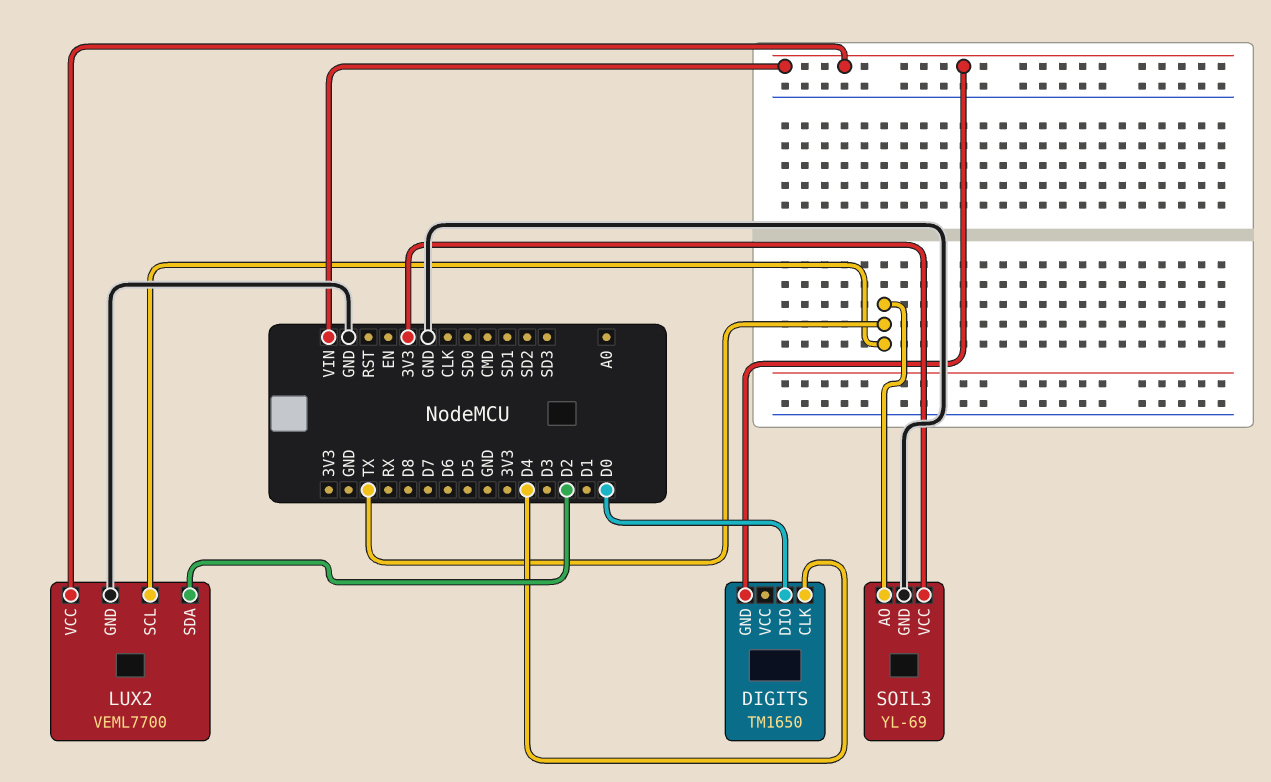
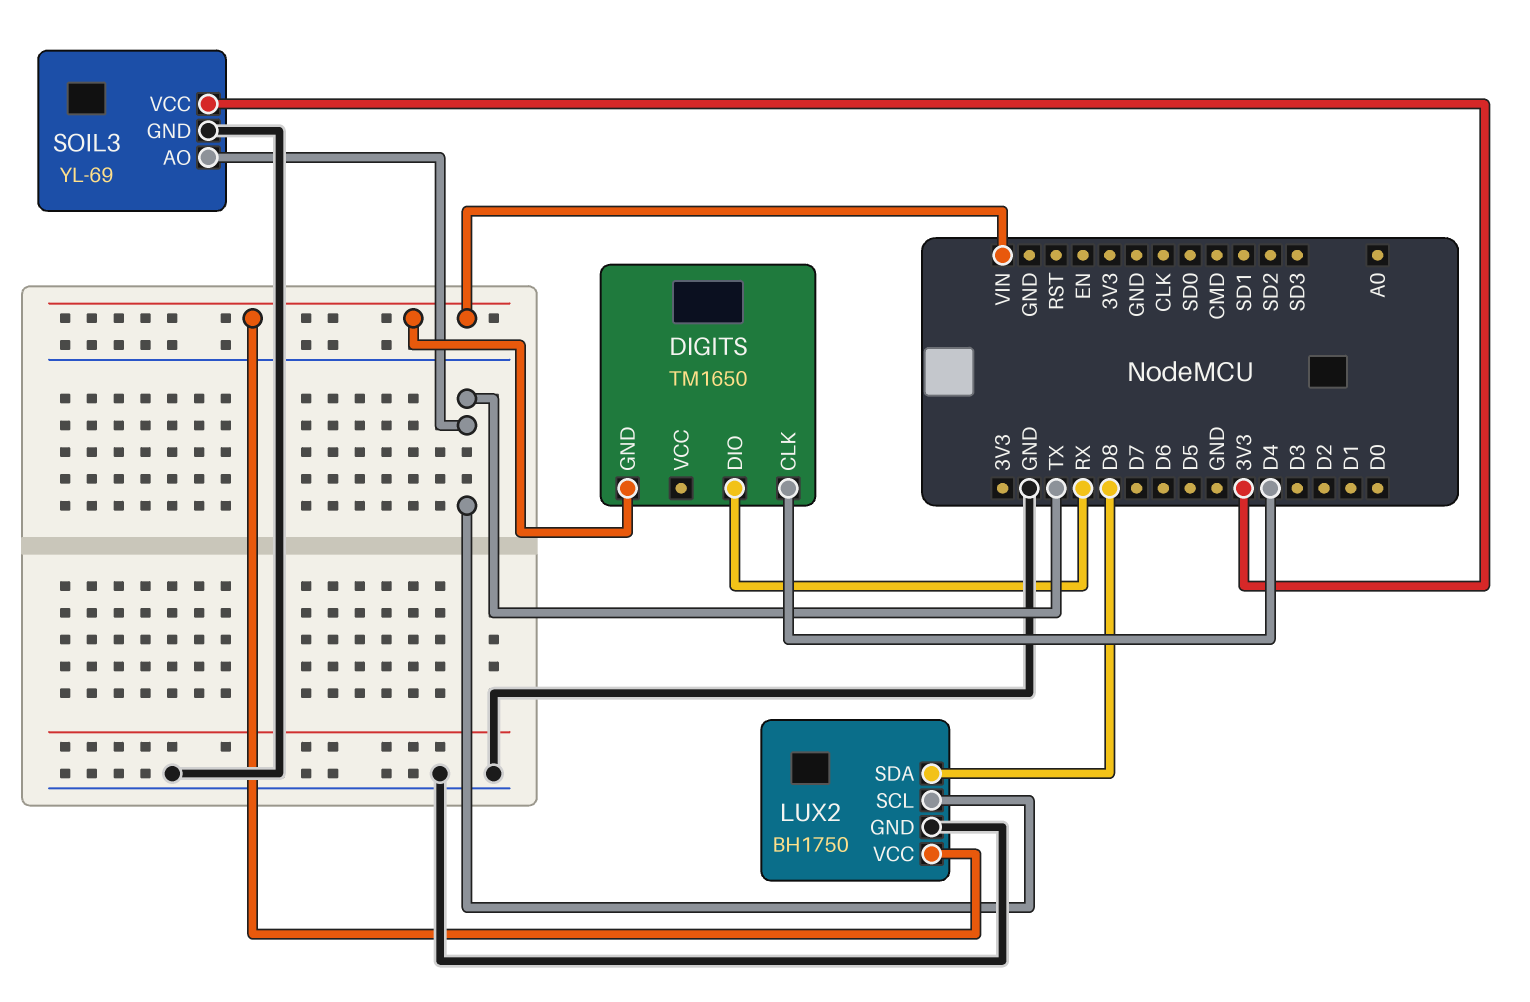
DIGITS pin DIO: D0 -> RX
LUX2: VEML7700 -> BH1750
LUX2 pin SDA: D2 -> D8

